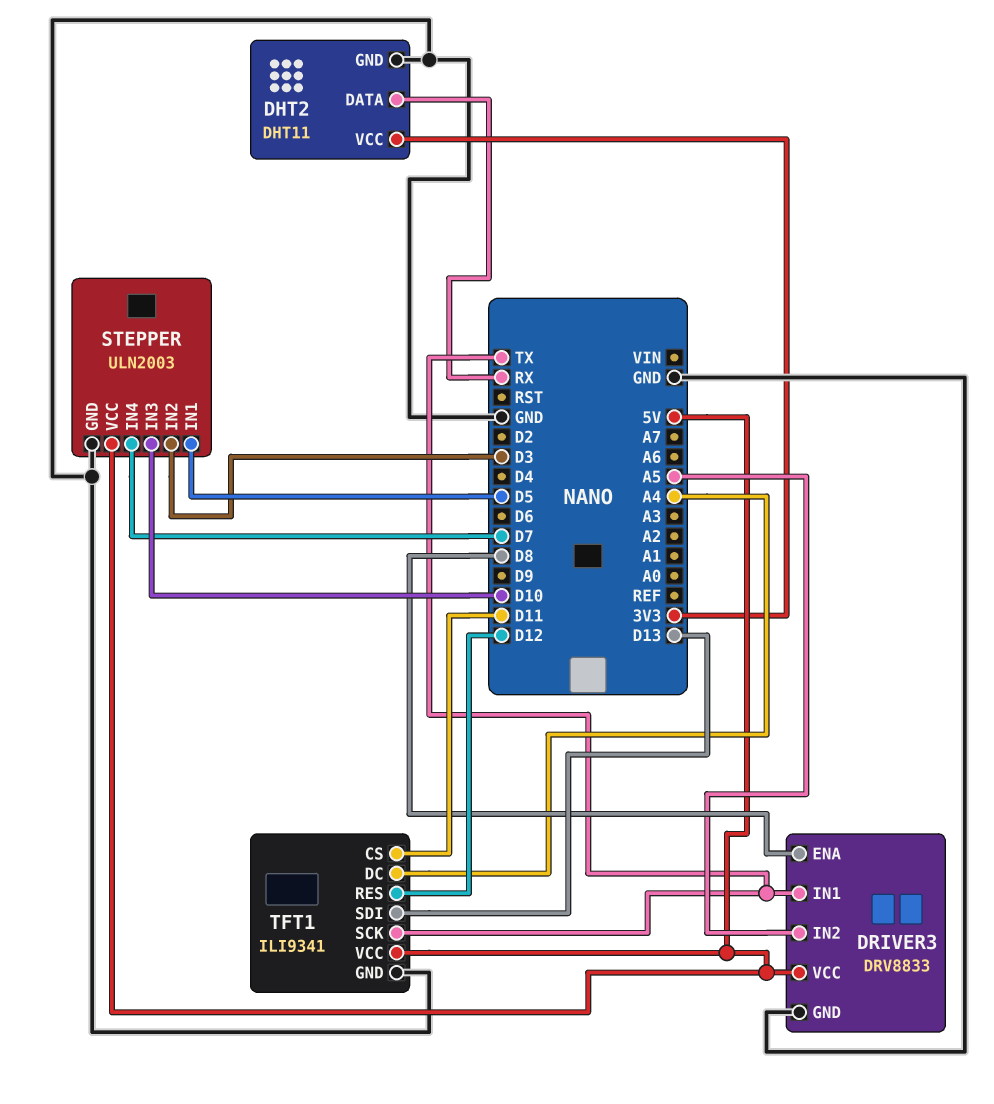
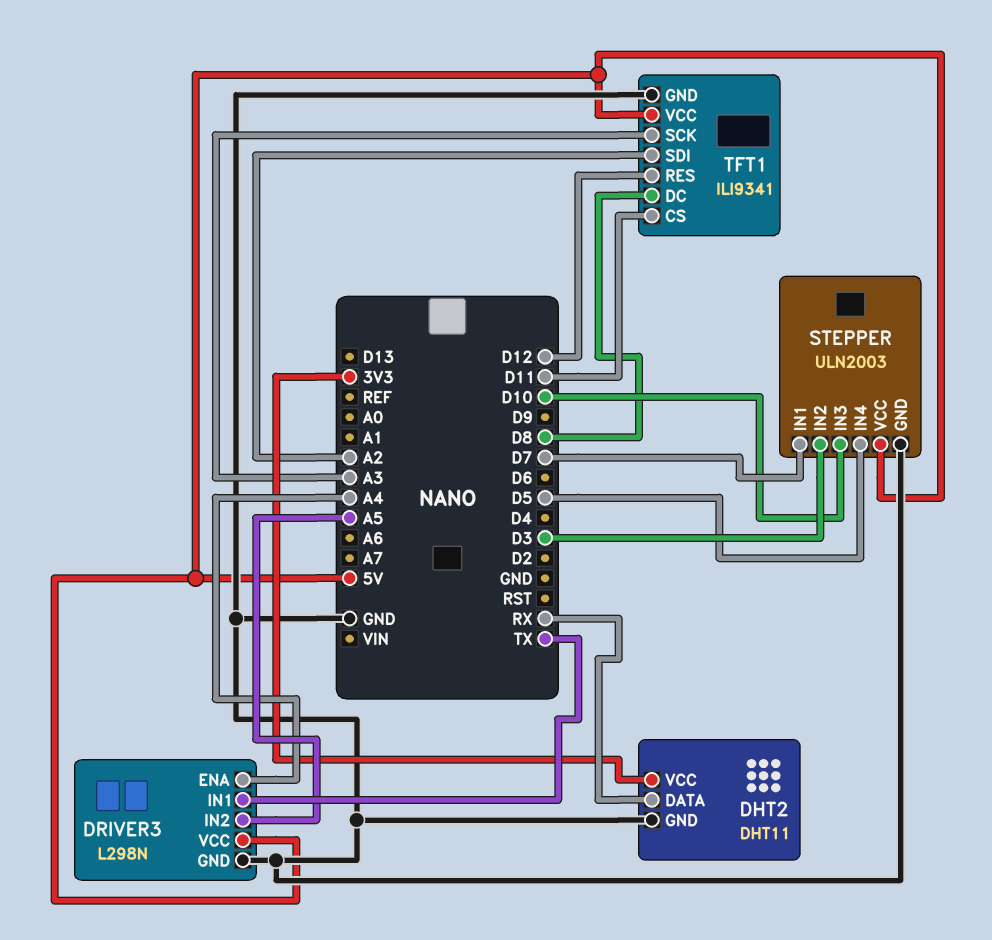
DRIVER3: DRV8833 -> L298N
DRIVER3 pin ENA: D8 -> A4
STEPPER pin IN1: D5 -> D7
STEPPER pin IN4: D7 -> D5
TFT1 pin DC: A4 -> D8
TFT1 pin SCK: TX -> A3
TFT1 pin SDI: D13 -> A2

